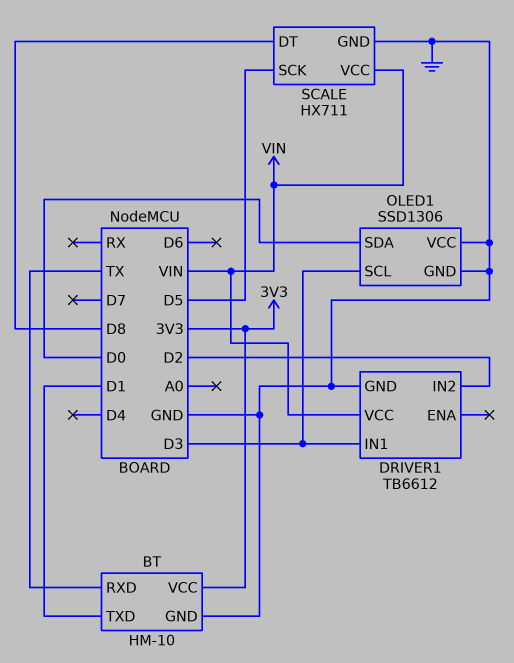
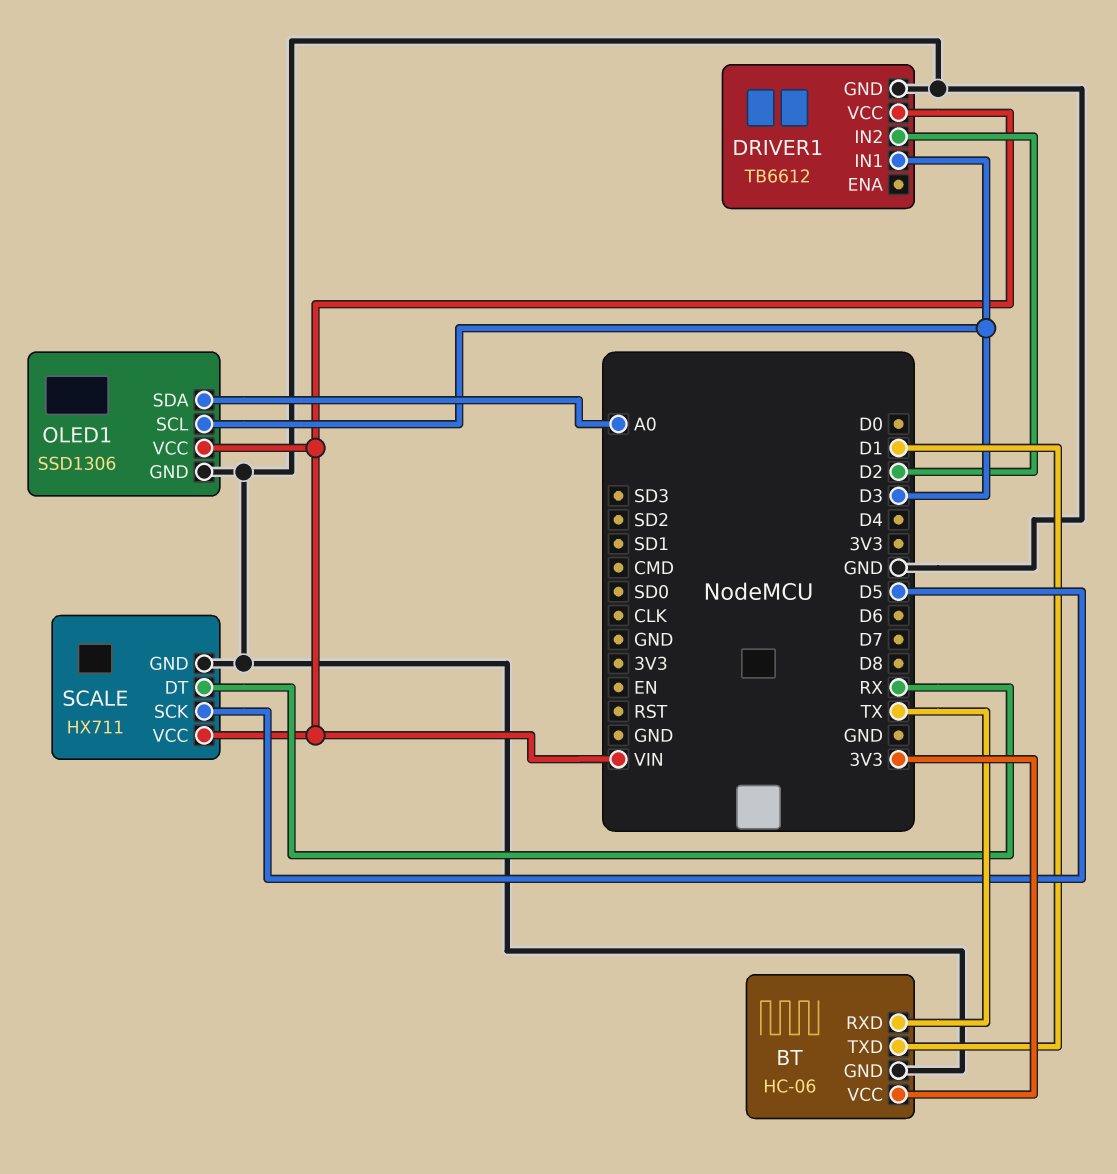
BT: HM-10 -> HC-06
OLED1 pin SDA: D0 -> A0
OLED1 pin VCC: GND -> VIN
SCALE pin DT: D8 -> RX

